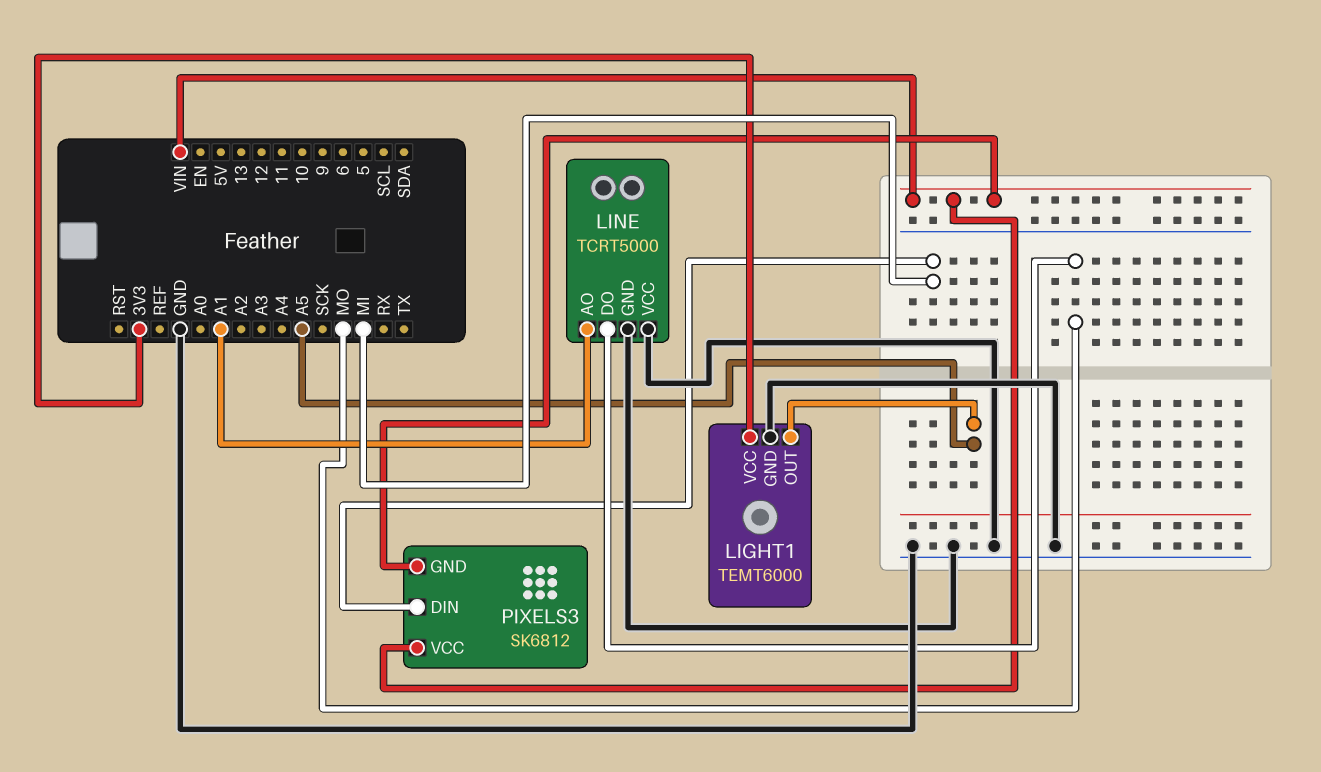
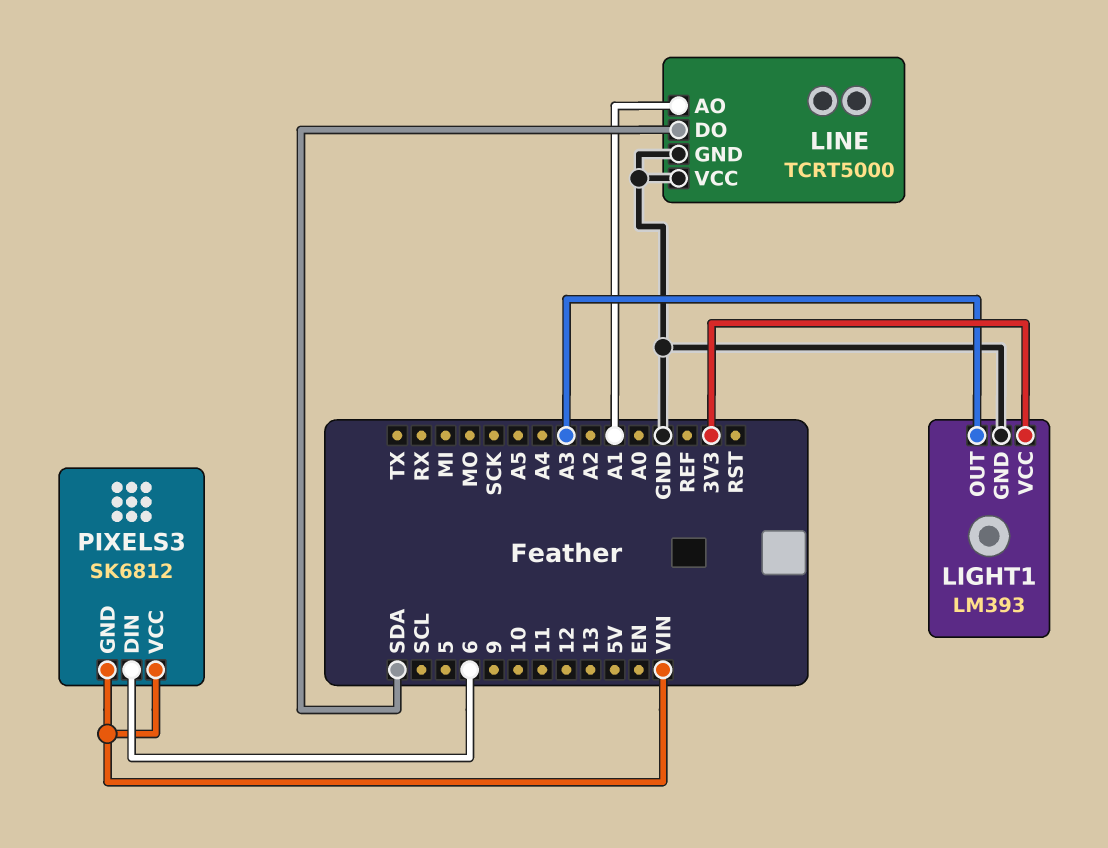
LIGHT1: TEMT6000 -> LM393
LIGHT1 pin OUT: A5 -> A3
LINE pin DO: MO -> SDA
PIXELS3 pin DIN: MI -> 6

